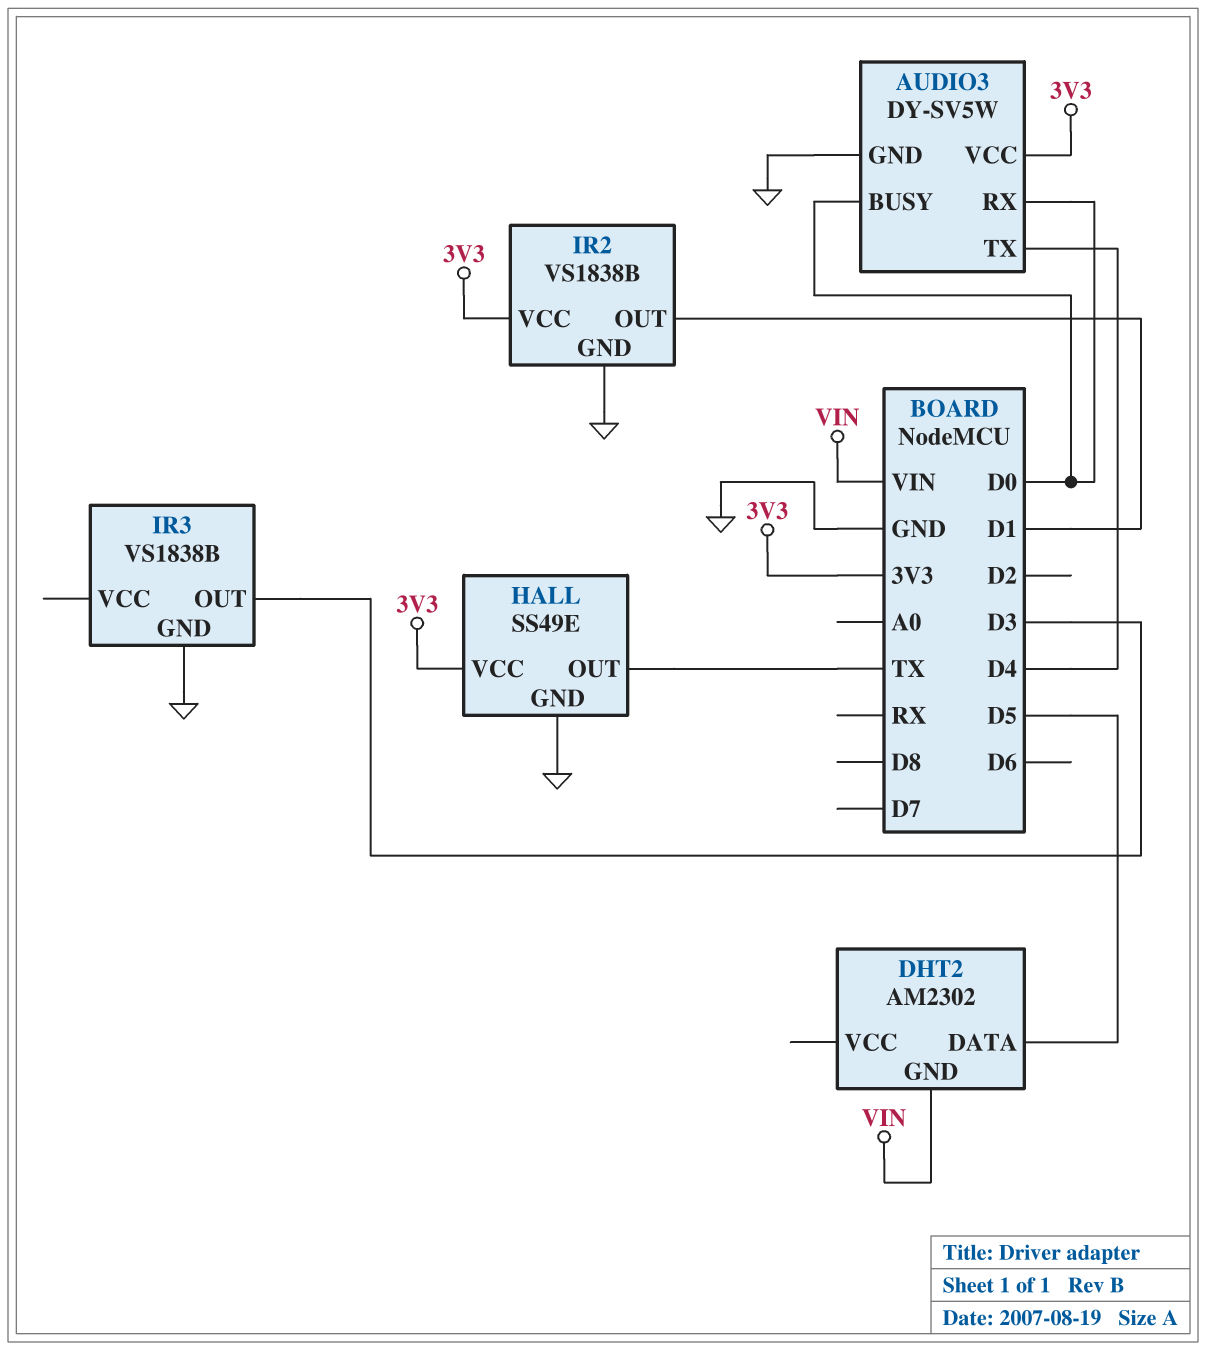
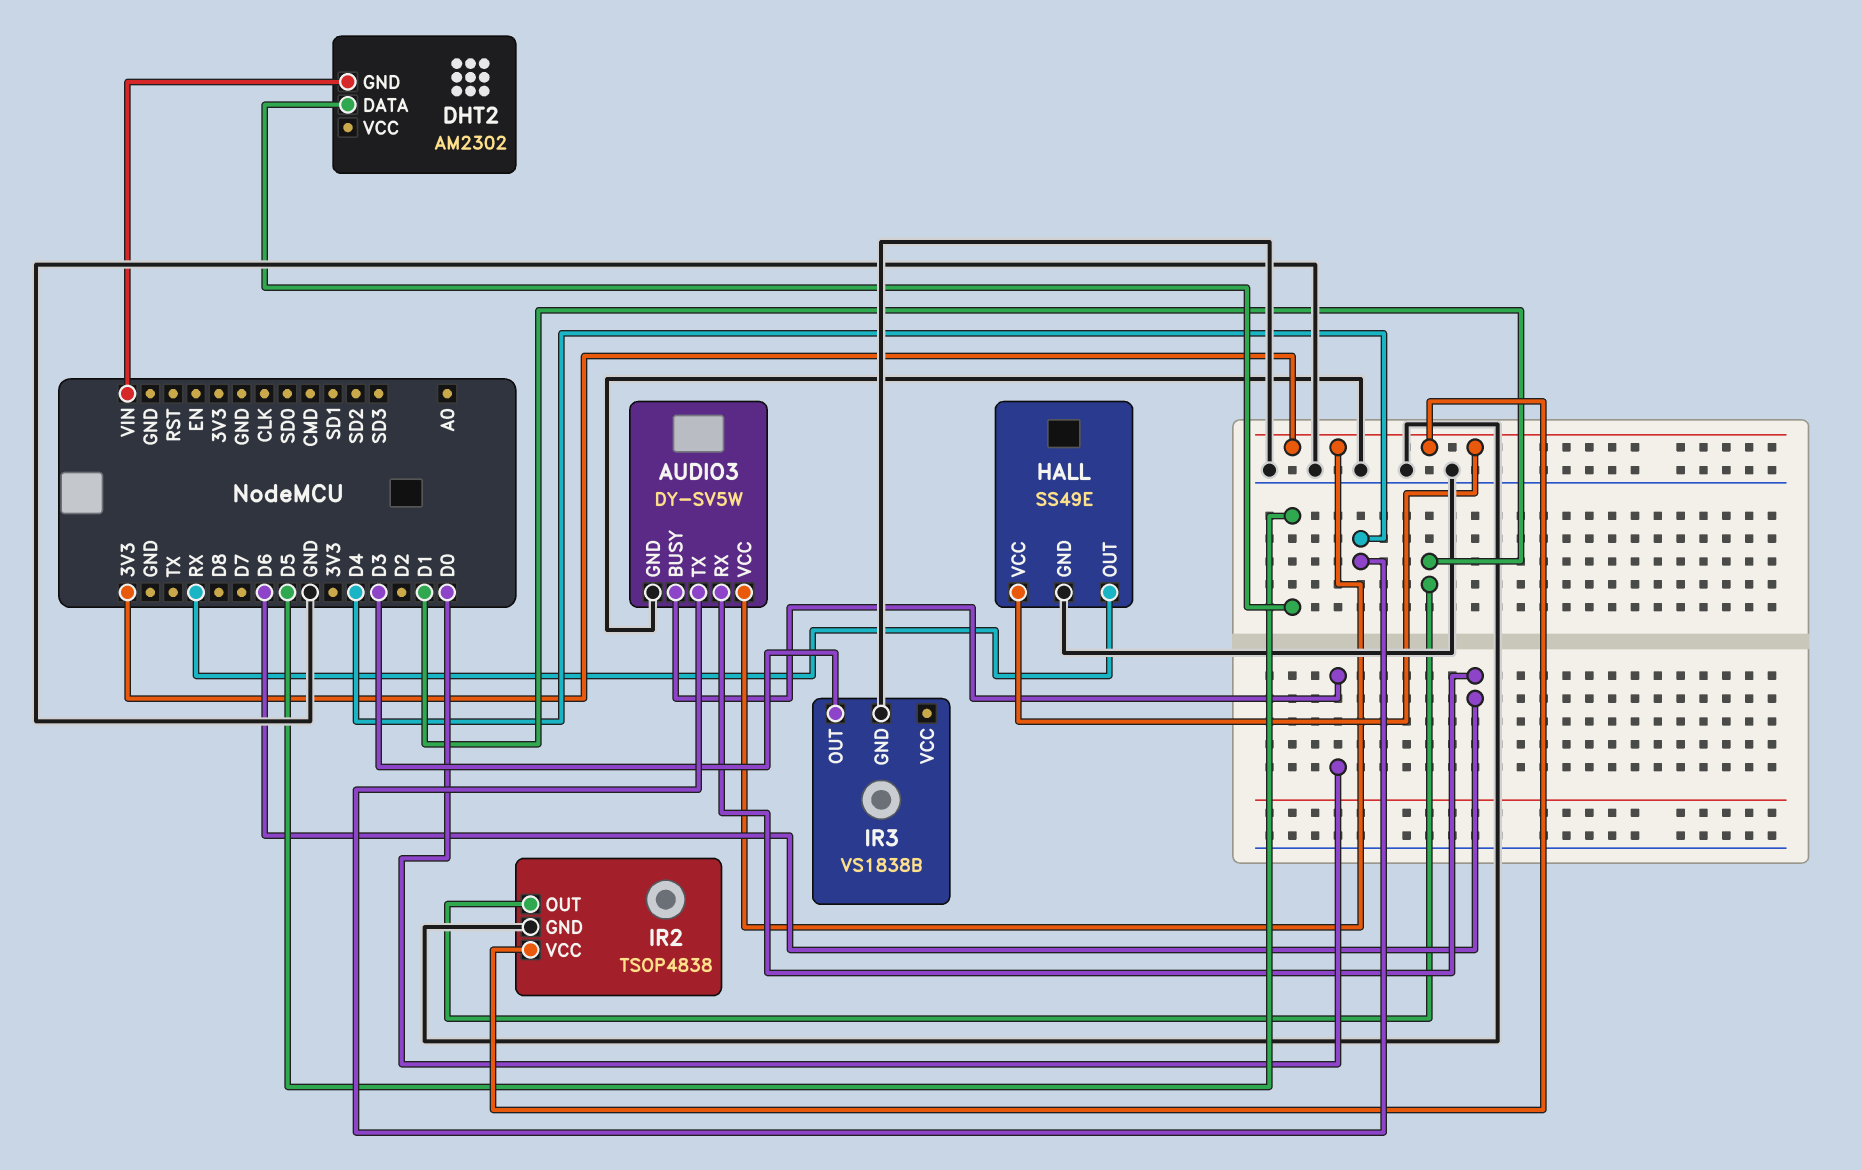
AUDIO3 pin RX: D0 -> D6
HALL pin OUT: TX -> RX
IR2: VS1838B -> TSOP4838

